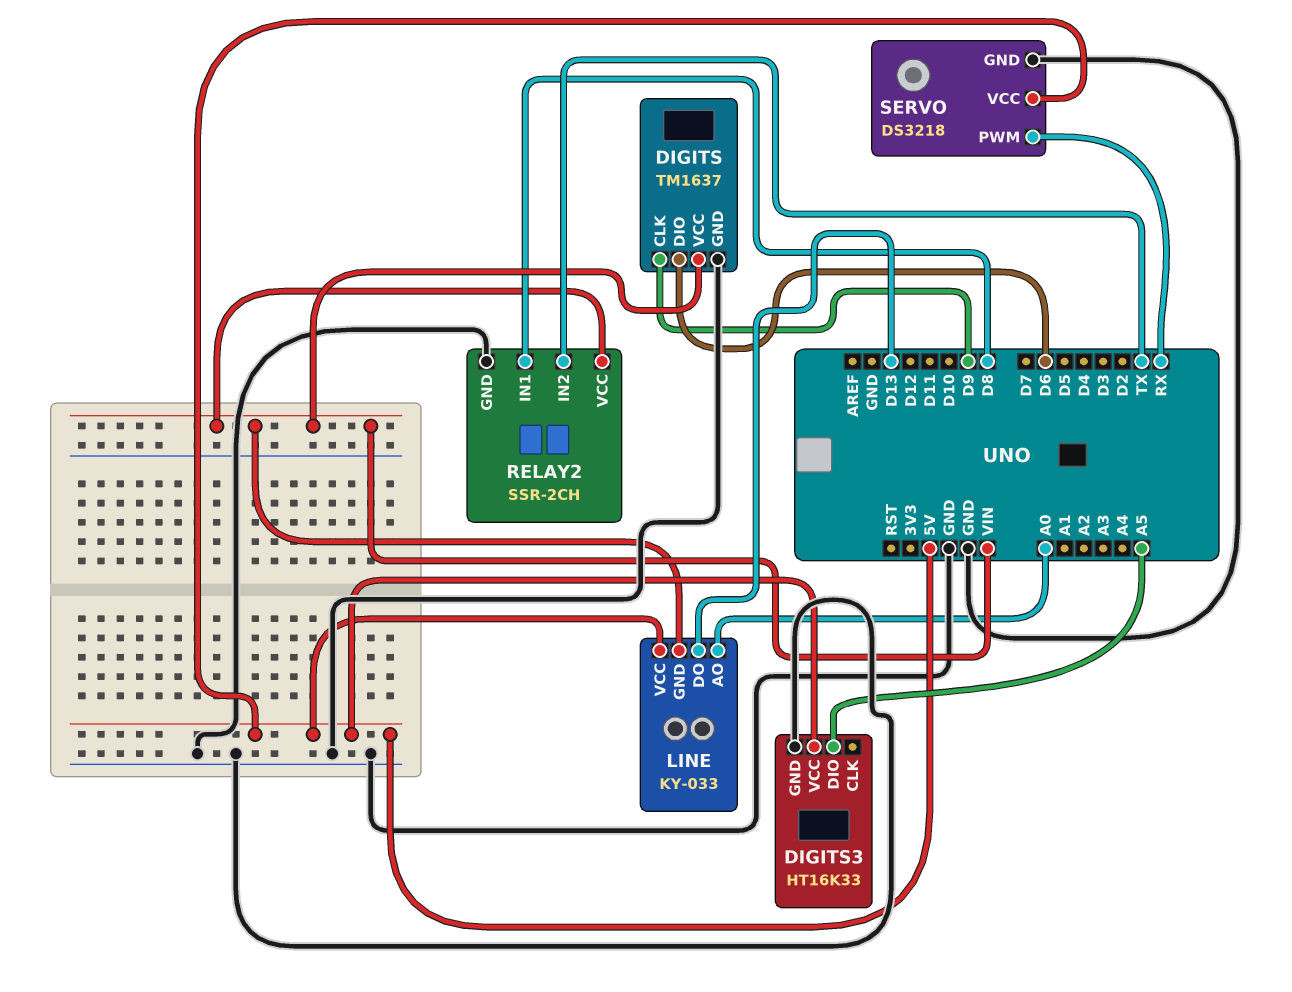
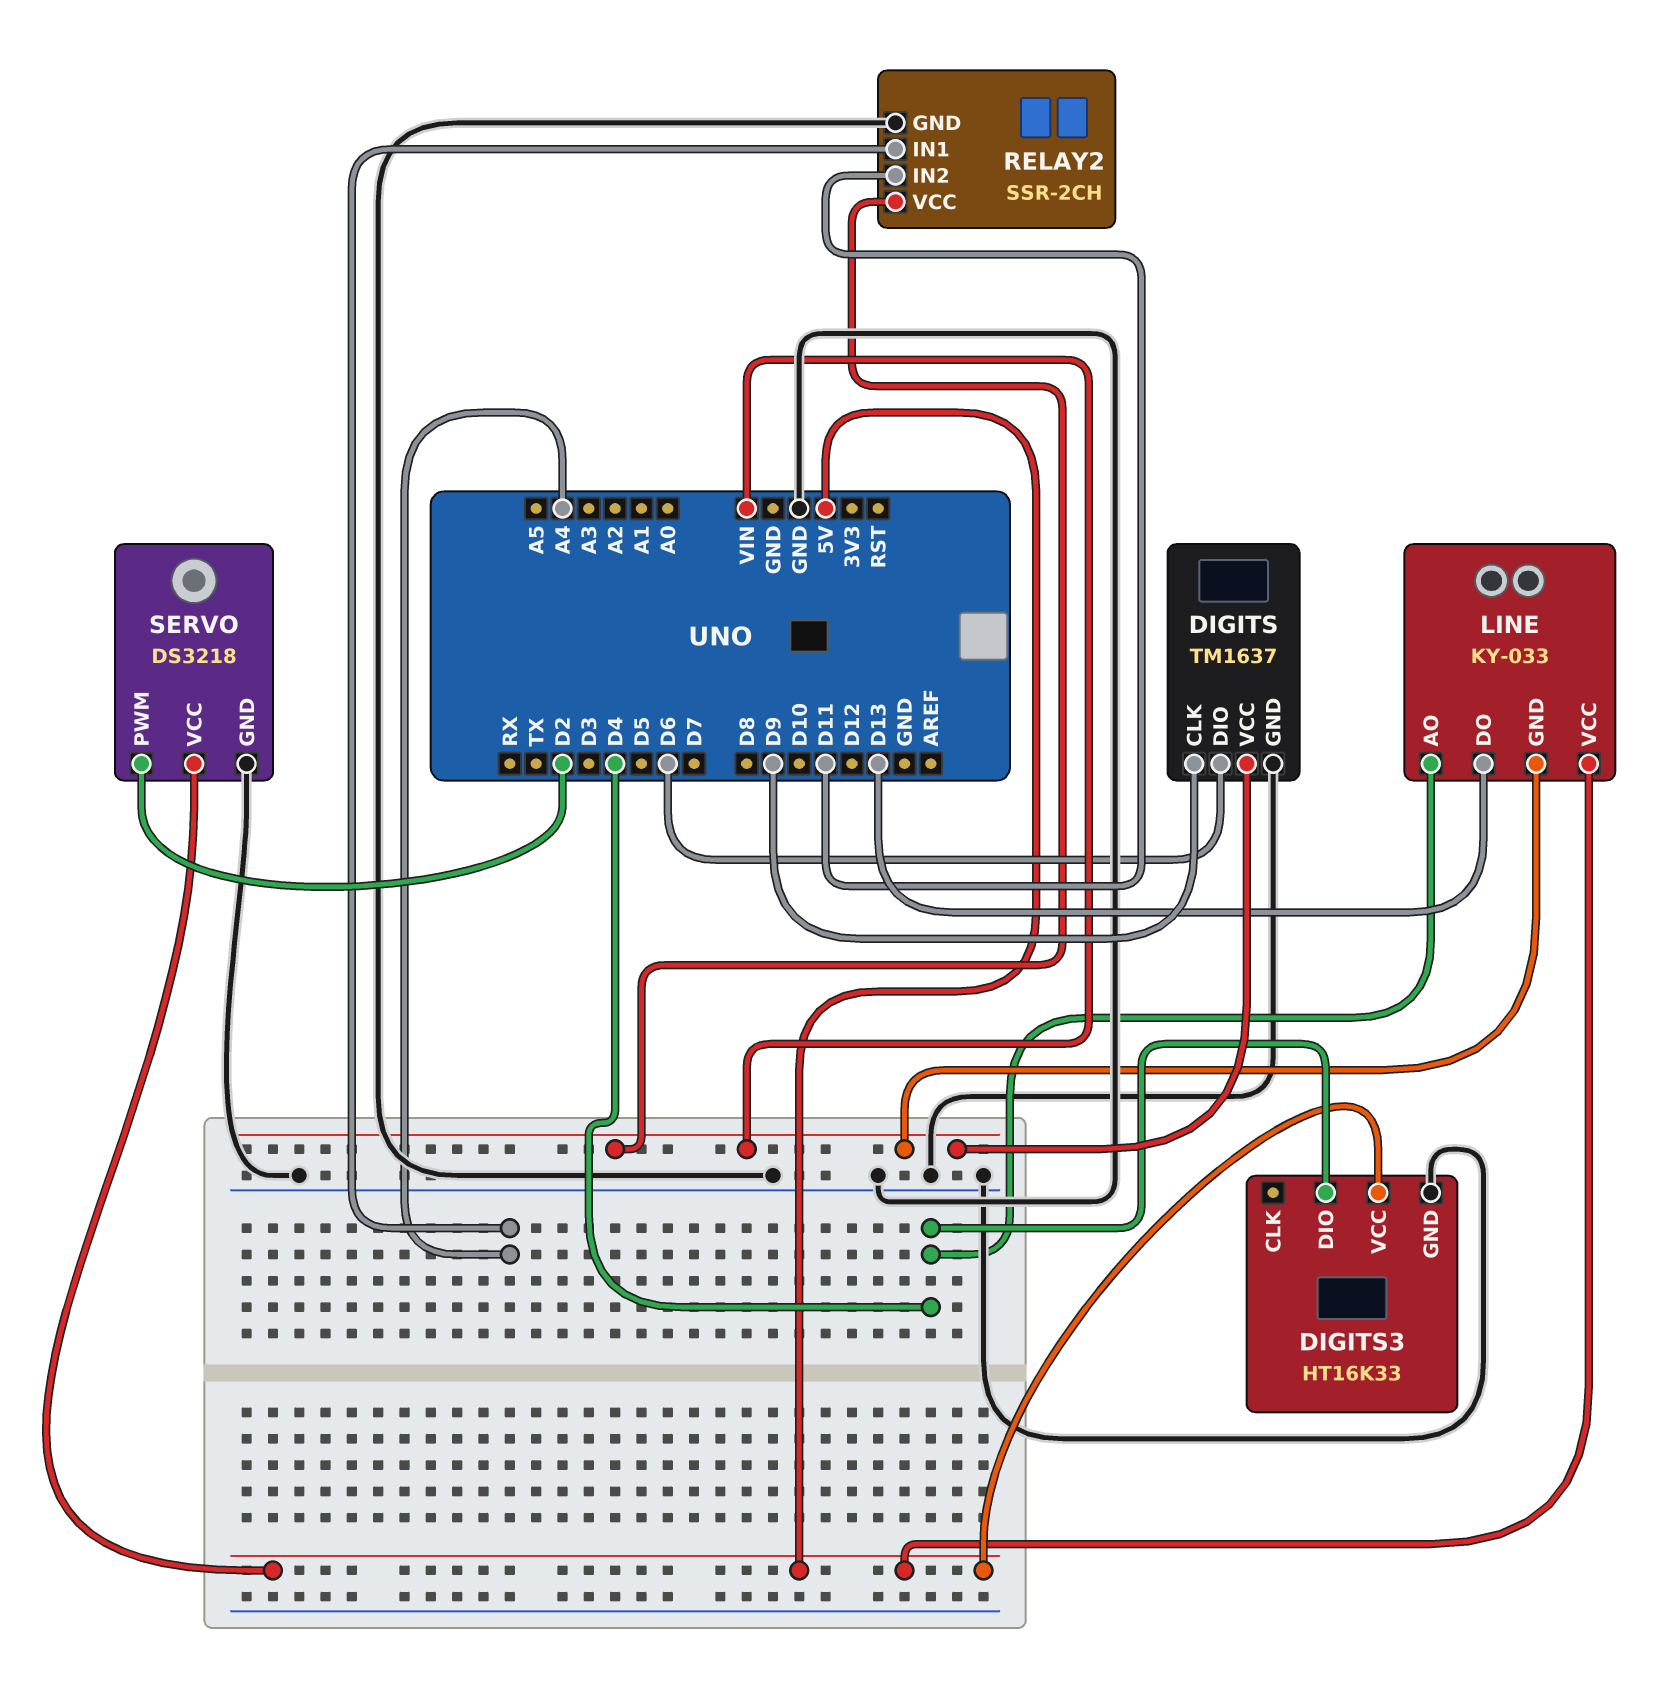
DIGITS3 pin DIO: A5 -> D4
LINE pin AO: A0 -> D4
RELAY2 pin IN1: D8 -> A4
RELAY2 pin IN2: TX -> D11
SERVO pin PWM: RX -> D2

